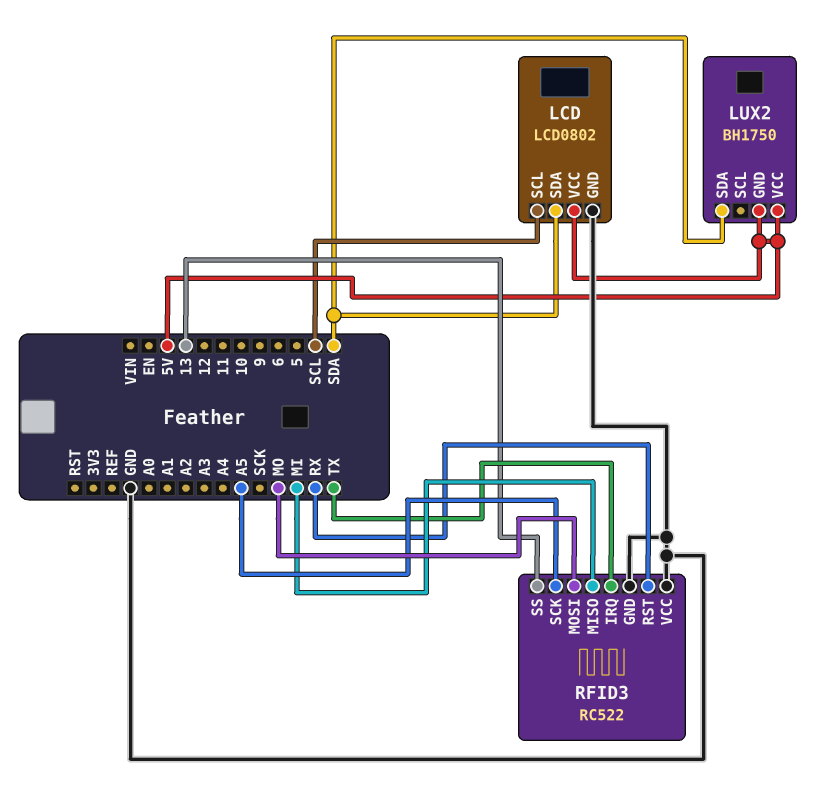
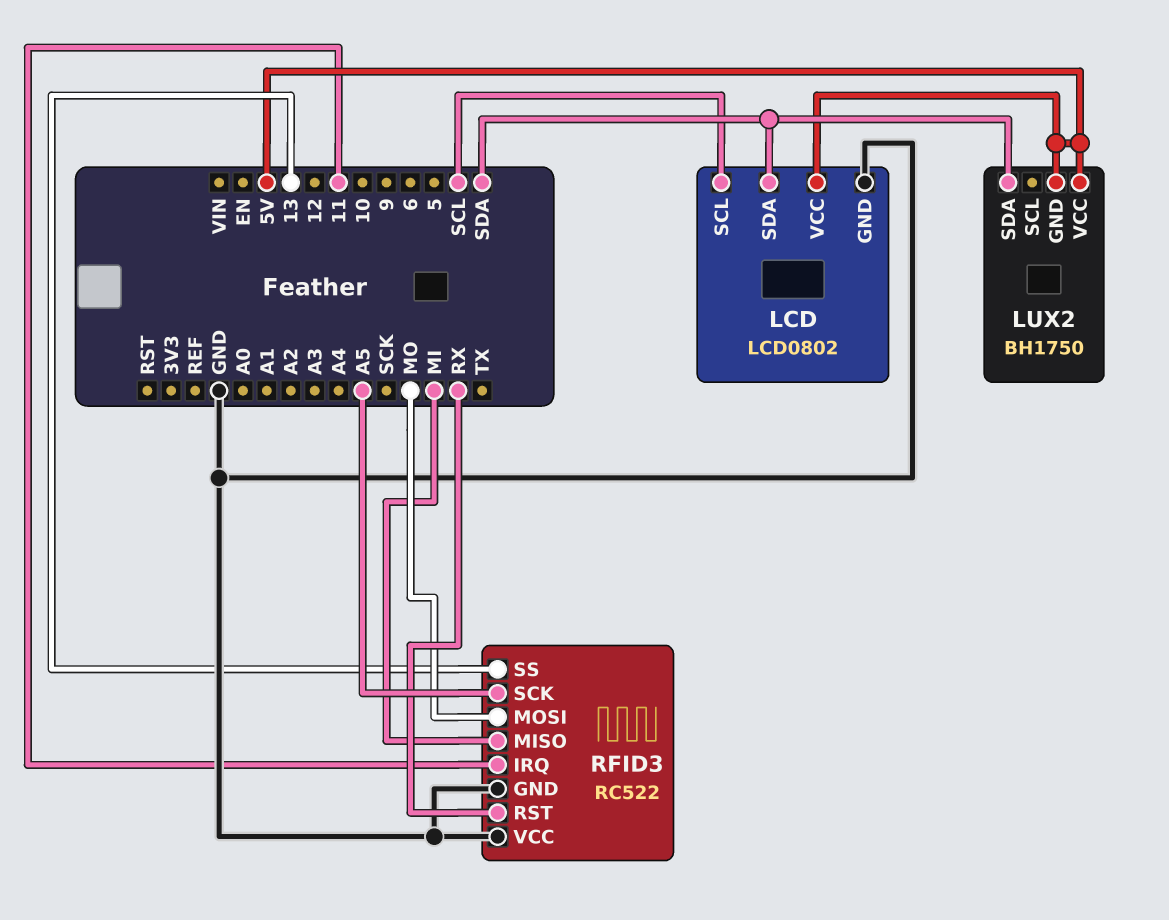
RFID3 pin IRQ: TX -> 11

